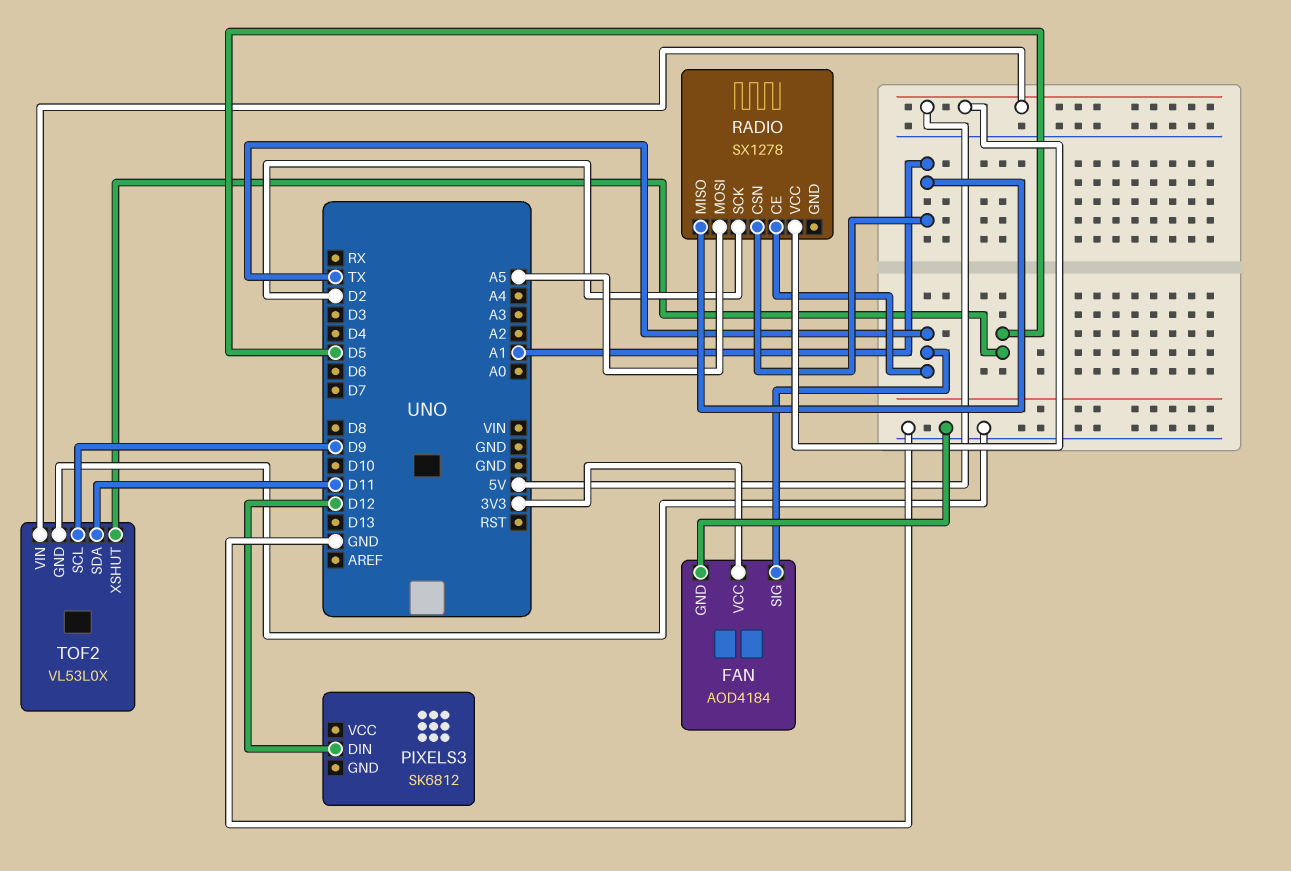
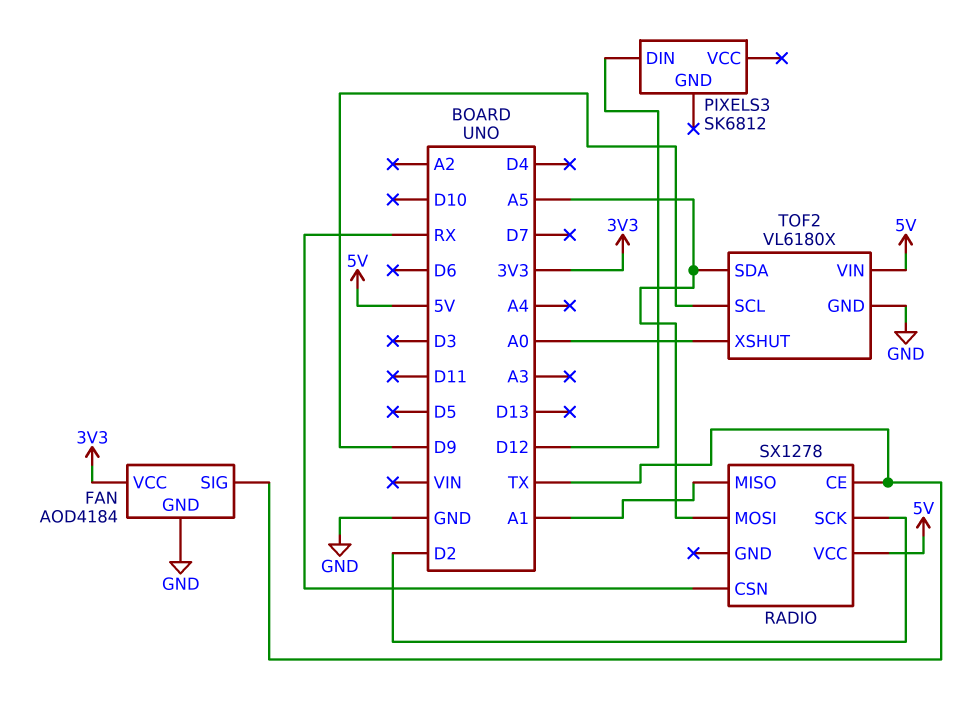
RADIO pin CSN: A1 -> RX
TOF2: VL53L0X -> VL6180X
TOF2 pin SDA: D11 -> A5
TOF2 pin XSHUT: D5 -> A0

